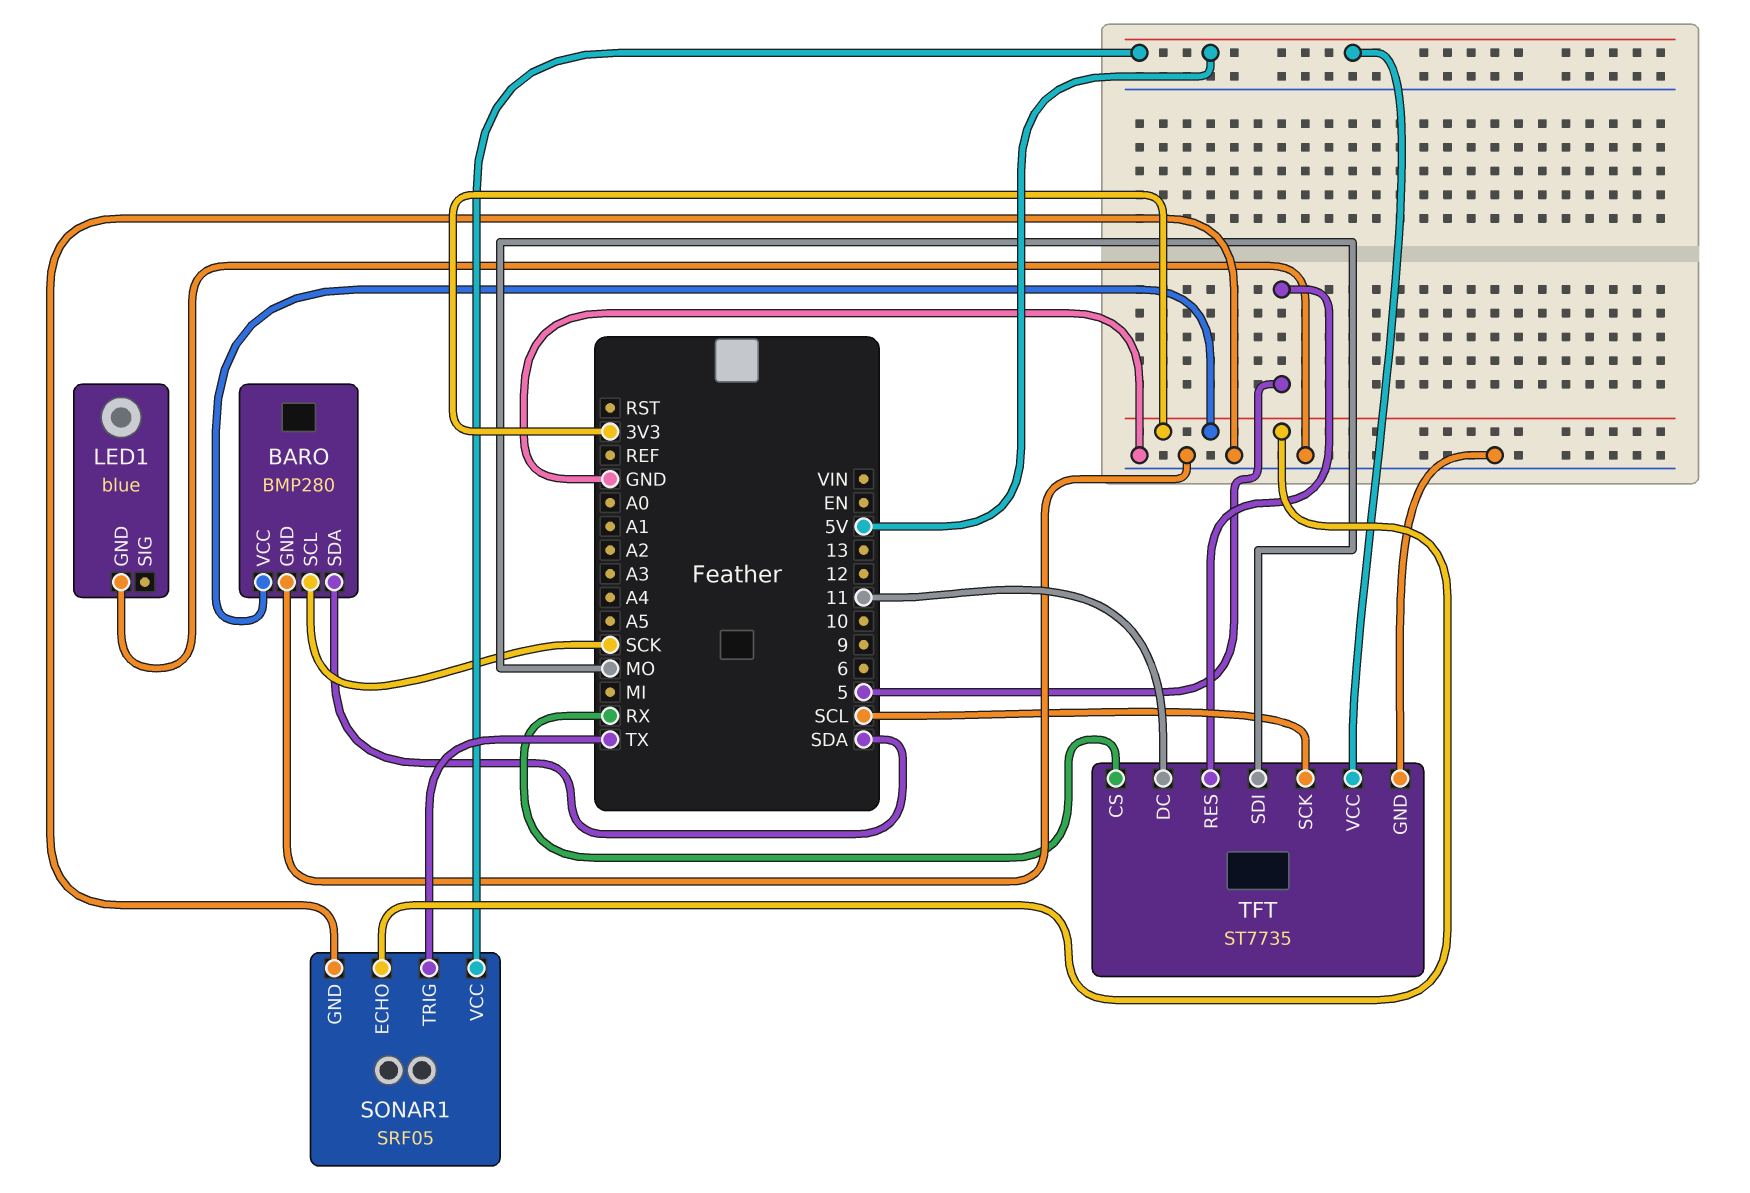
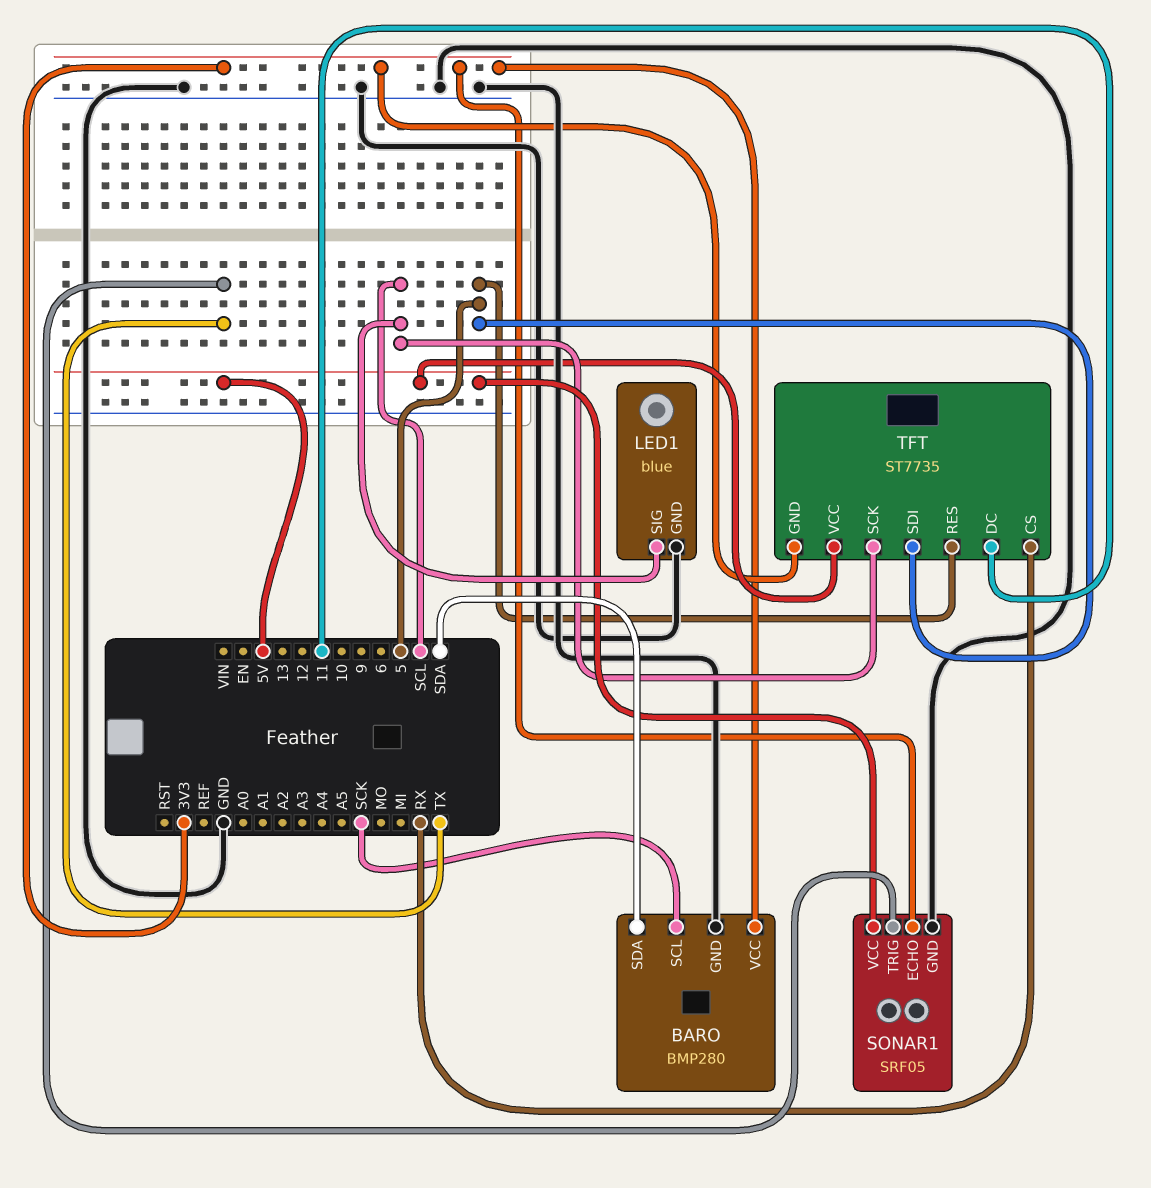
LED1 pin SIG: none -> SCL
TFT pin GND: GND -> 3V3
TFT pin SDI: MO -> 5

